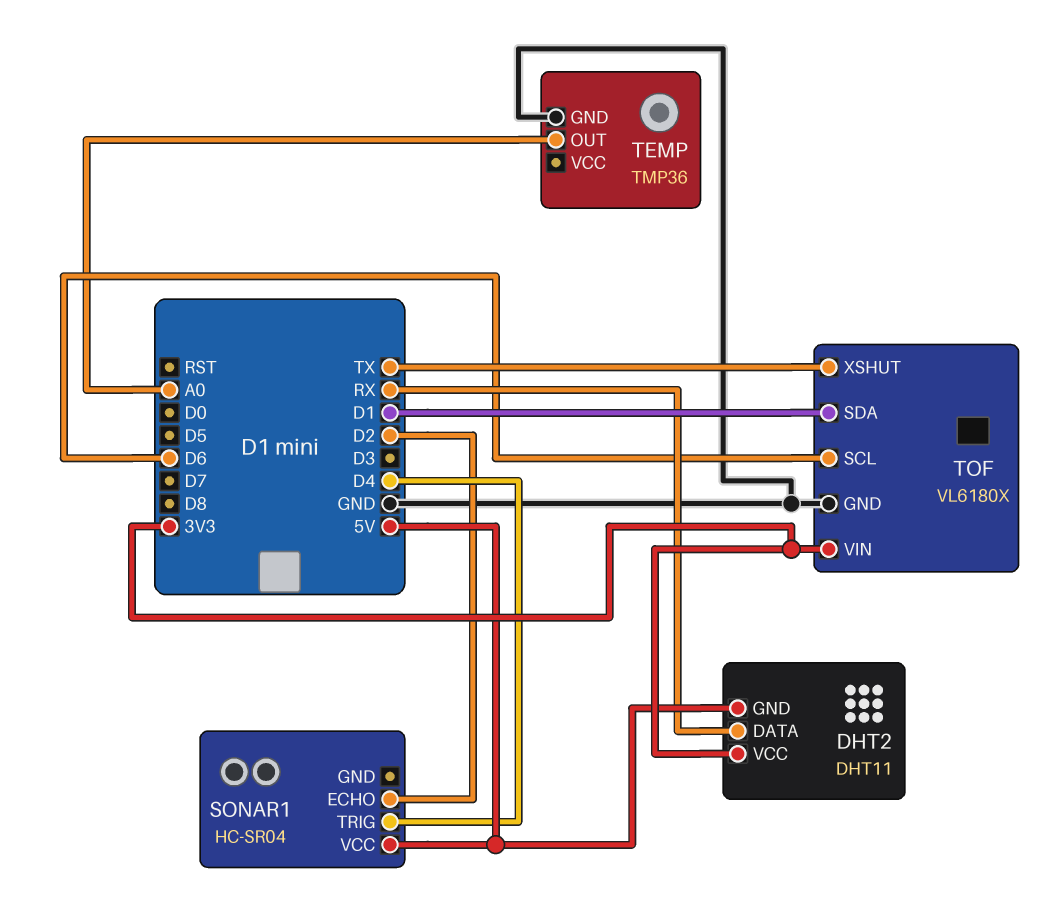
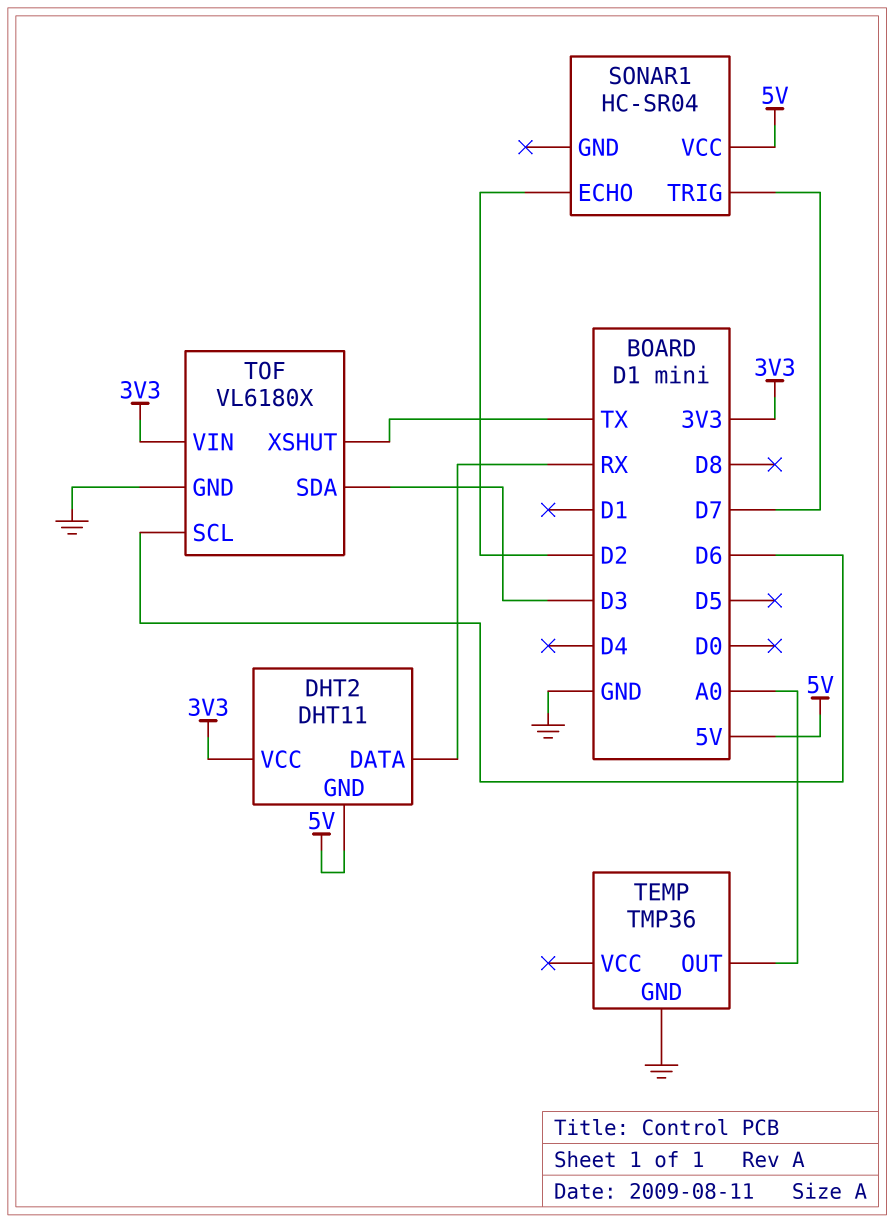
SONAR1 pin TRIG: D4 -> D7
TOF pin SDA: D1 -> D3

